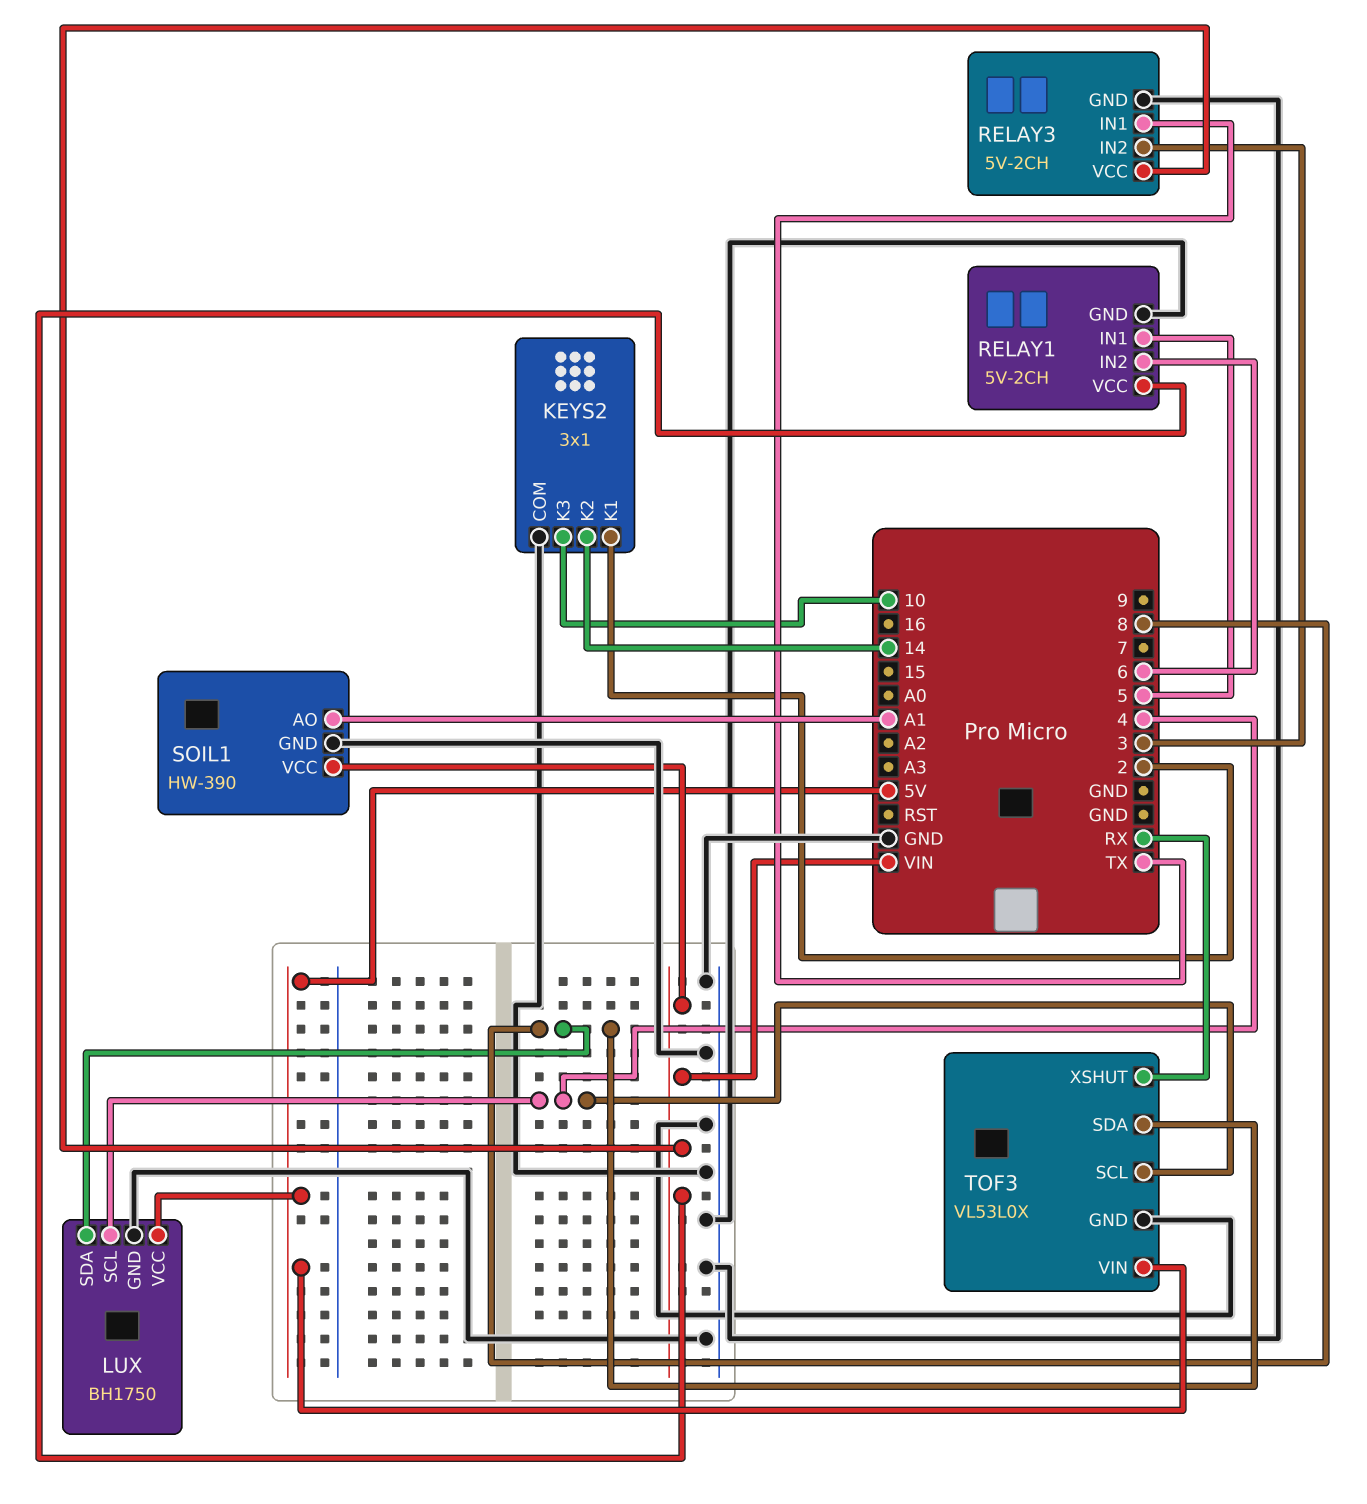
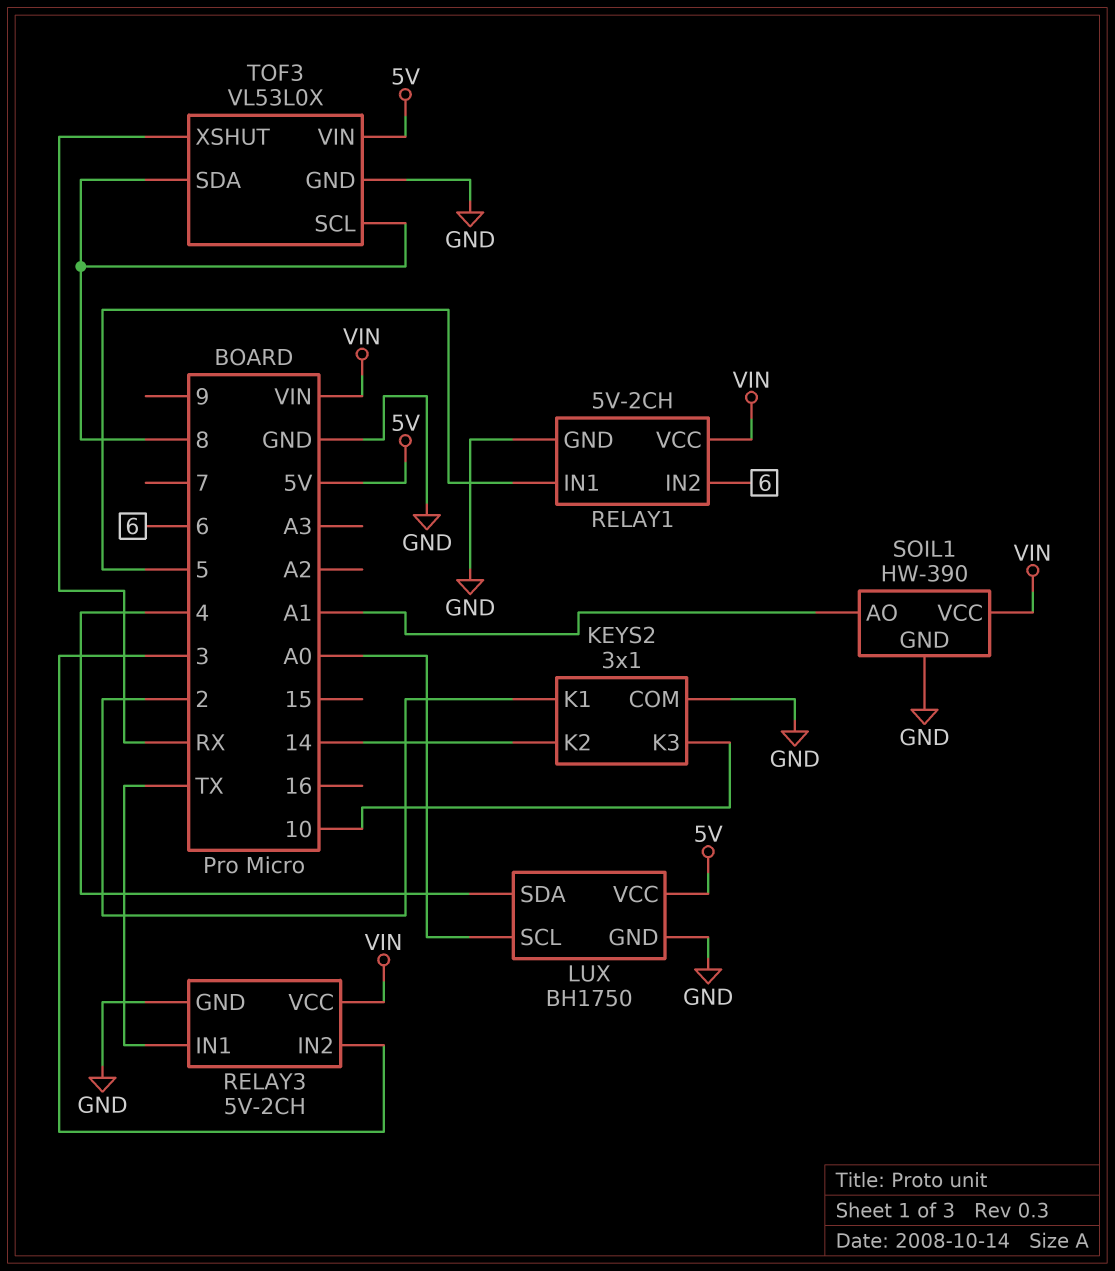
LUX pin SCL: 4 -> A0
LUX pin SDA: 8 -> 4
TOF3 pin SCL: 4 -> 8

